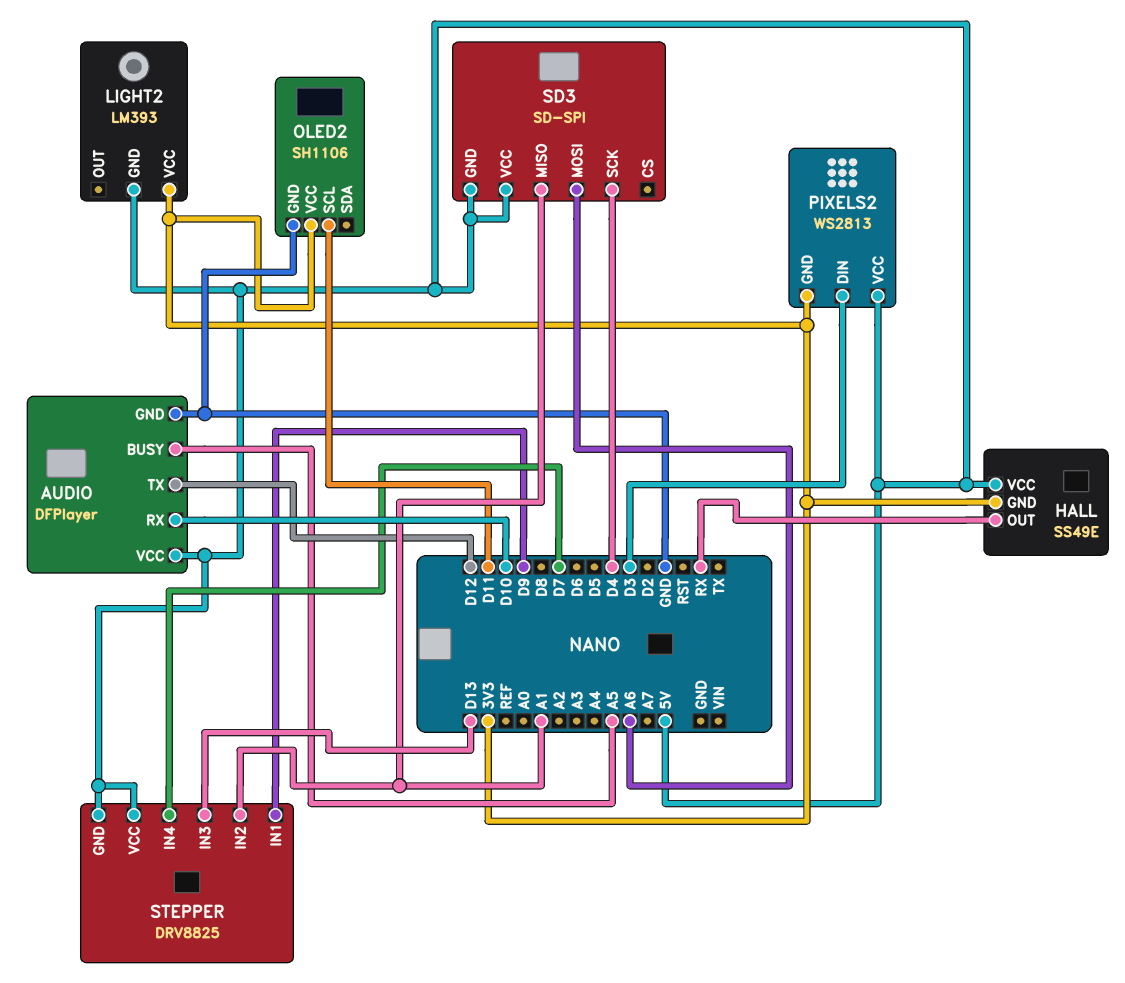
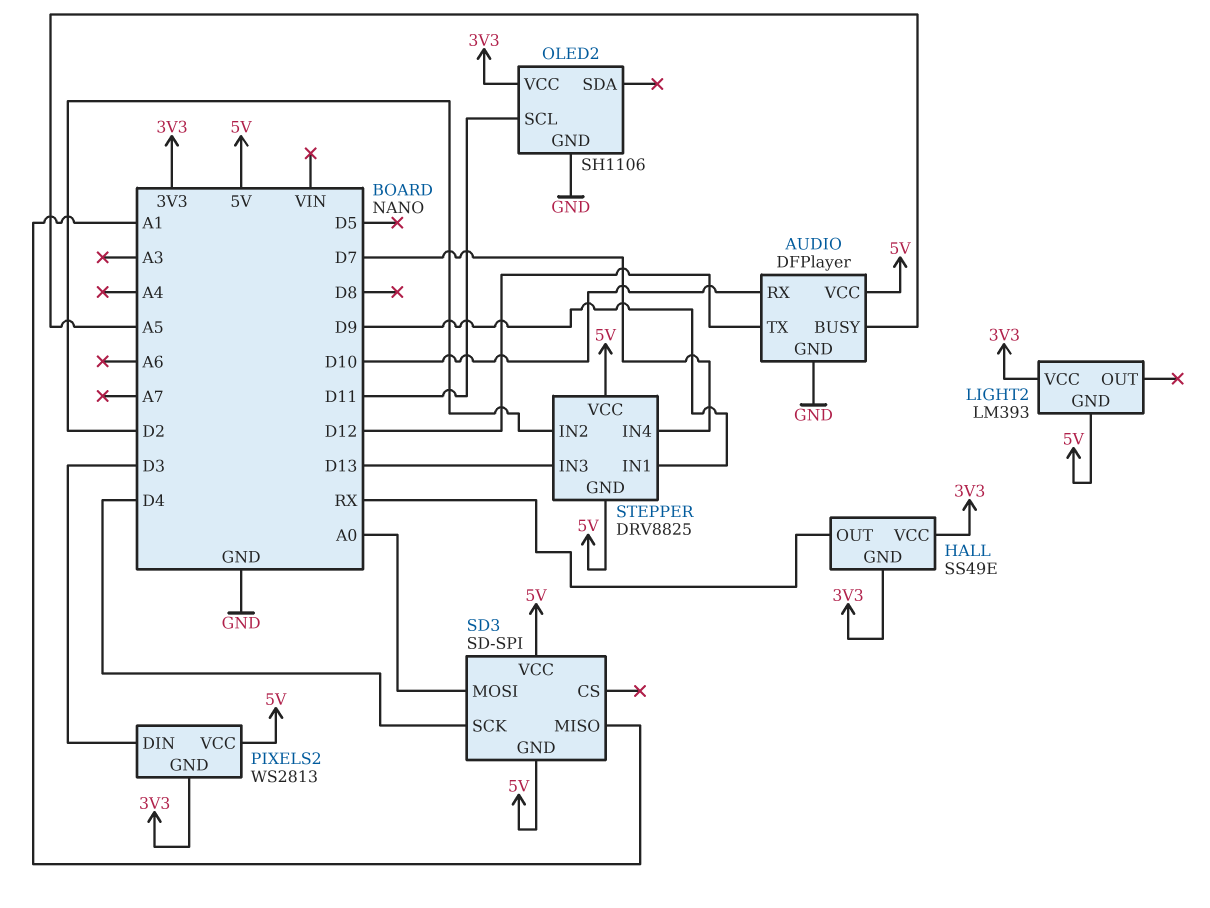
HALL pin VCC: 5V -> 3V3
SD3 pin MOSI: A6 -> A0
STEPPER pin IN2: A1 -> D2

